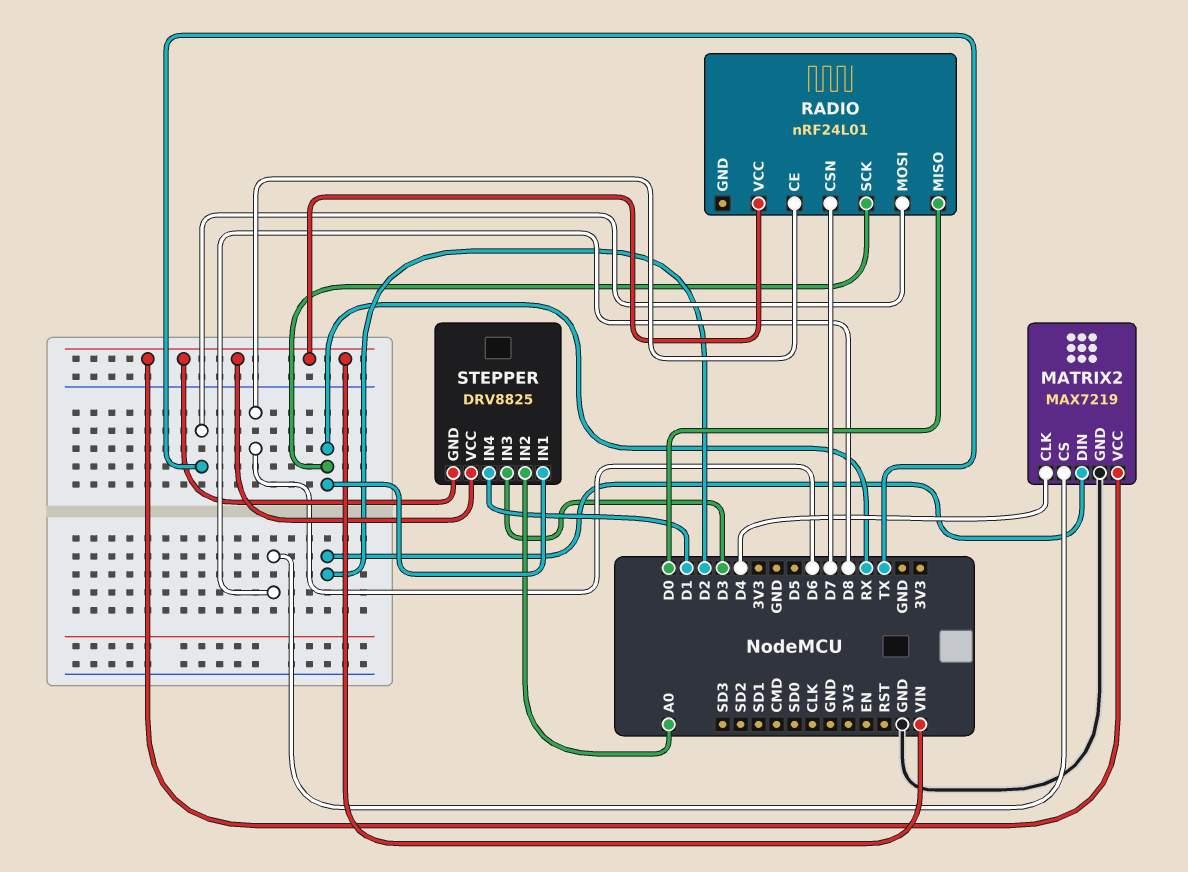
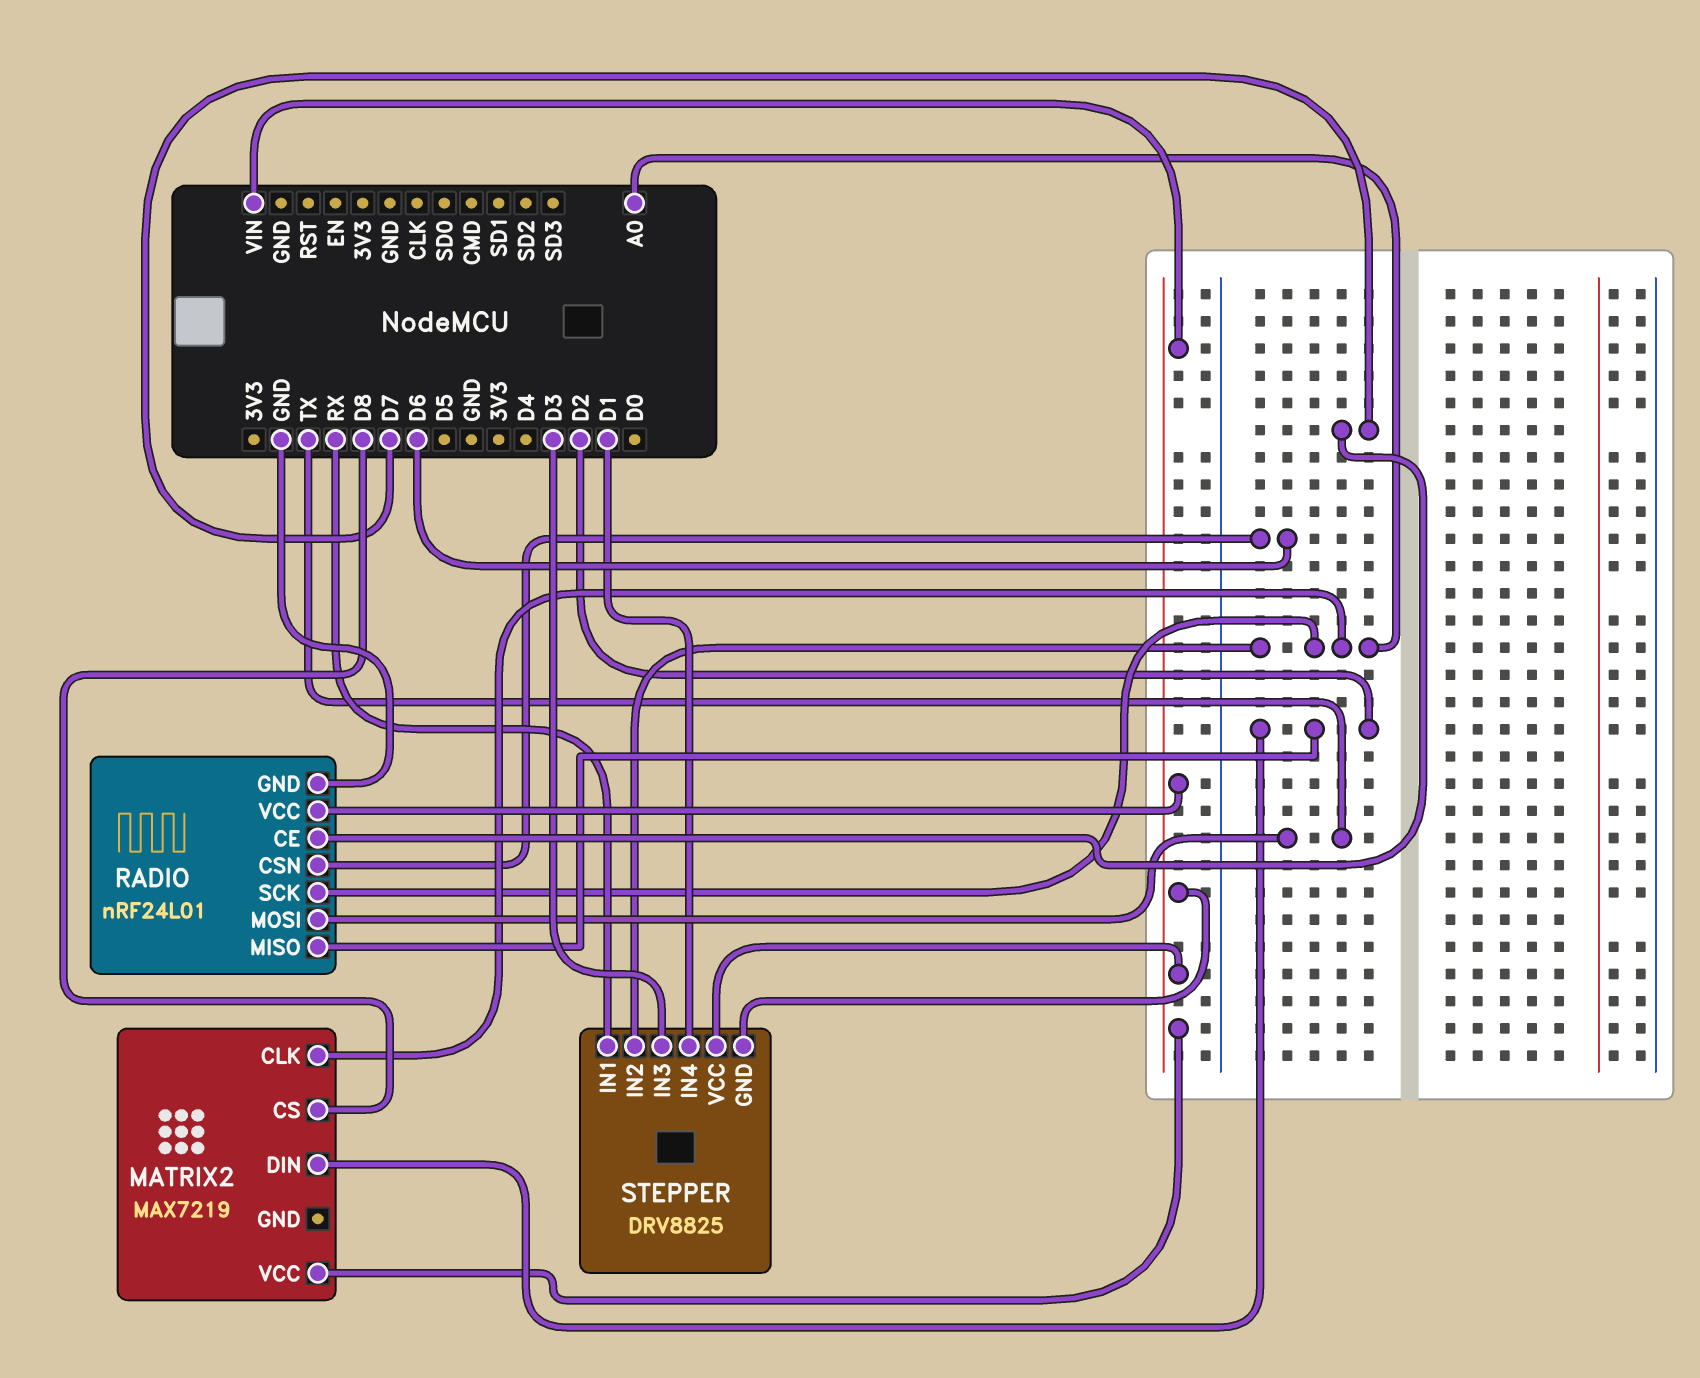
MATRIX2 pin CLK: D4 -> A0
MATRIX2 pin GND: GND -> none
RADIO pin CE: D6 -> D7
RADIO pin CSN: D7 -> D6
RADIO pin GND: none -> GND
RADIO pin MISO: D0 -> D2
RADIO pin SCK: RX -> A0

